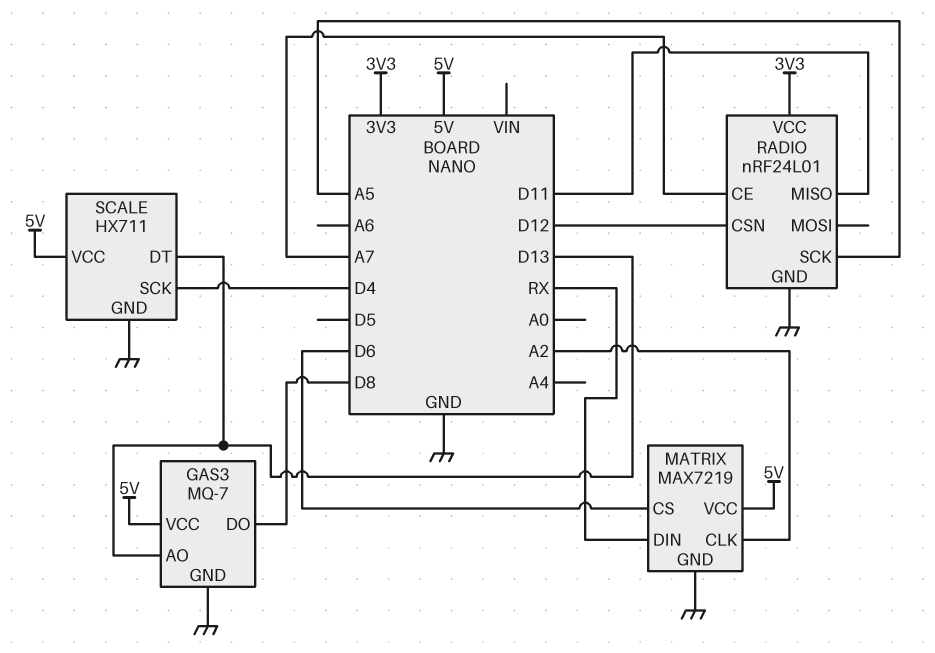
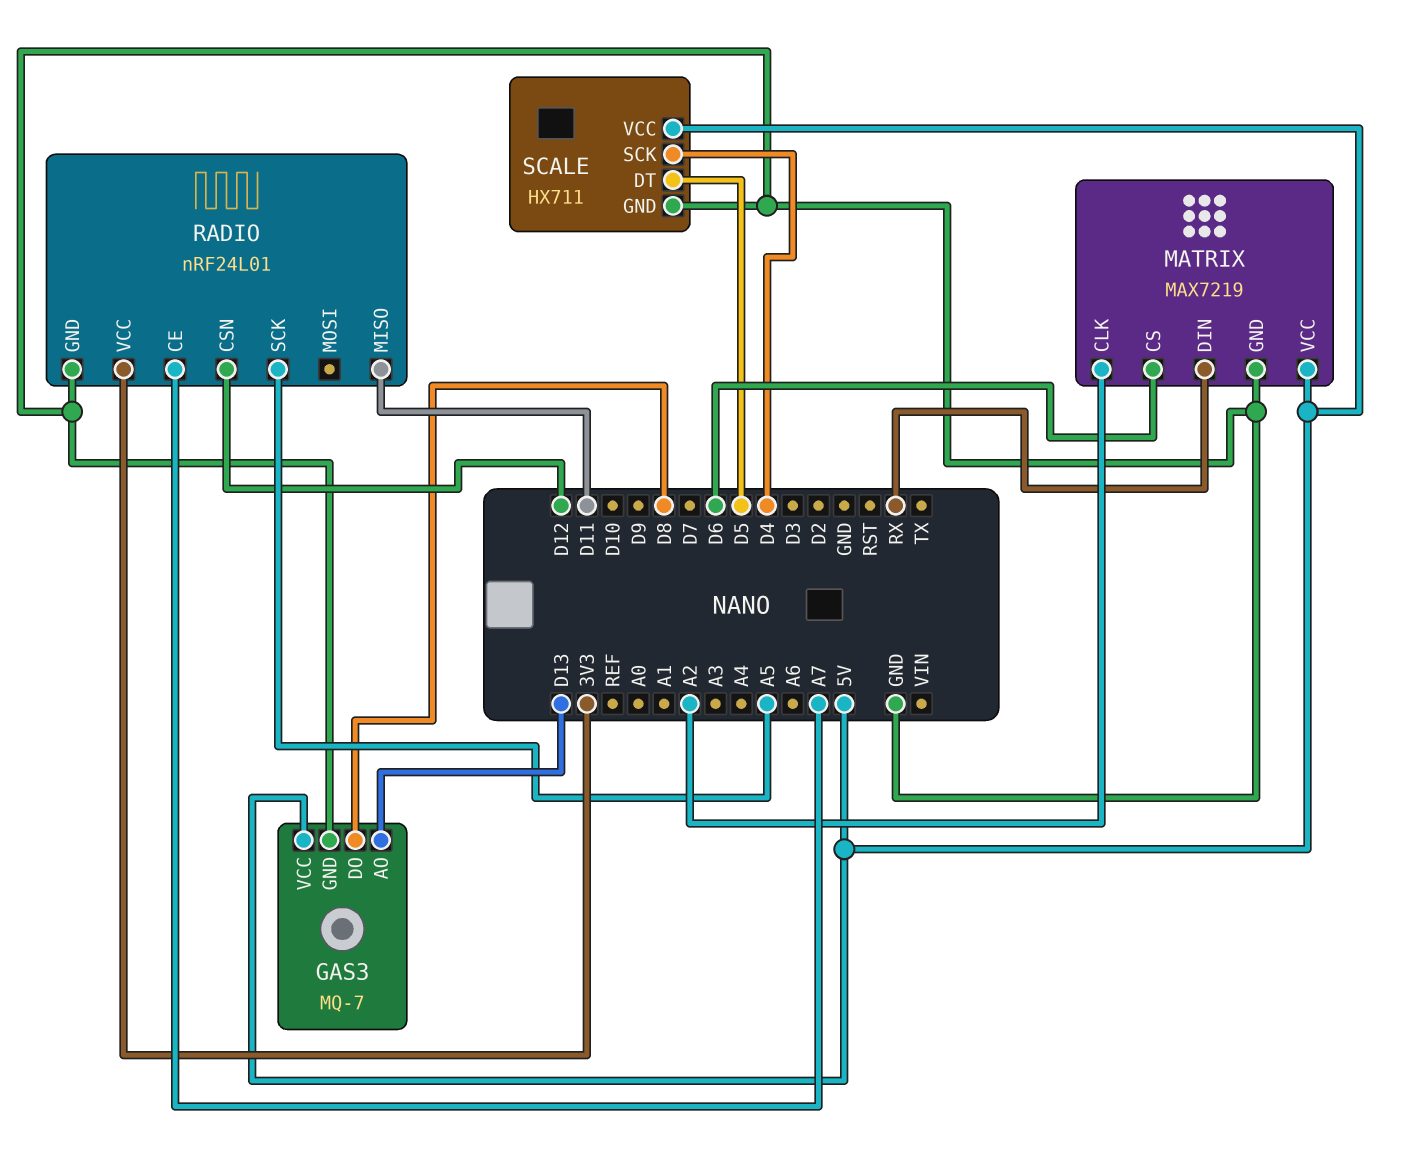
SCALE pin DT: D13 -> D5

